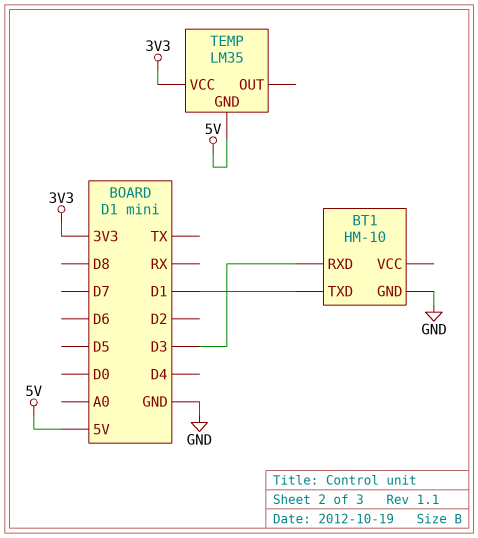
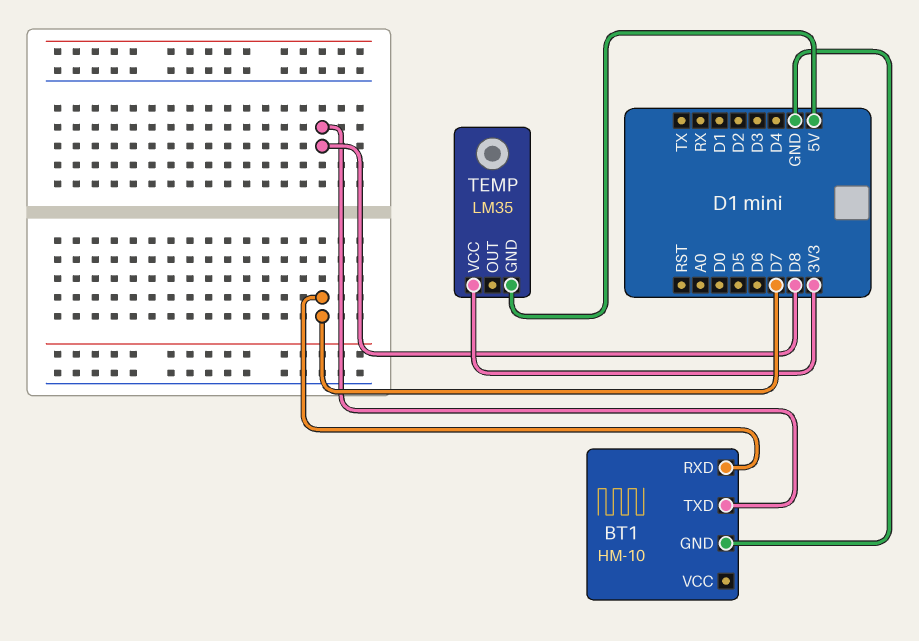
BT1 pin RXD: D3 -> D7
BT1 pin TXD: D1 -> D8

